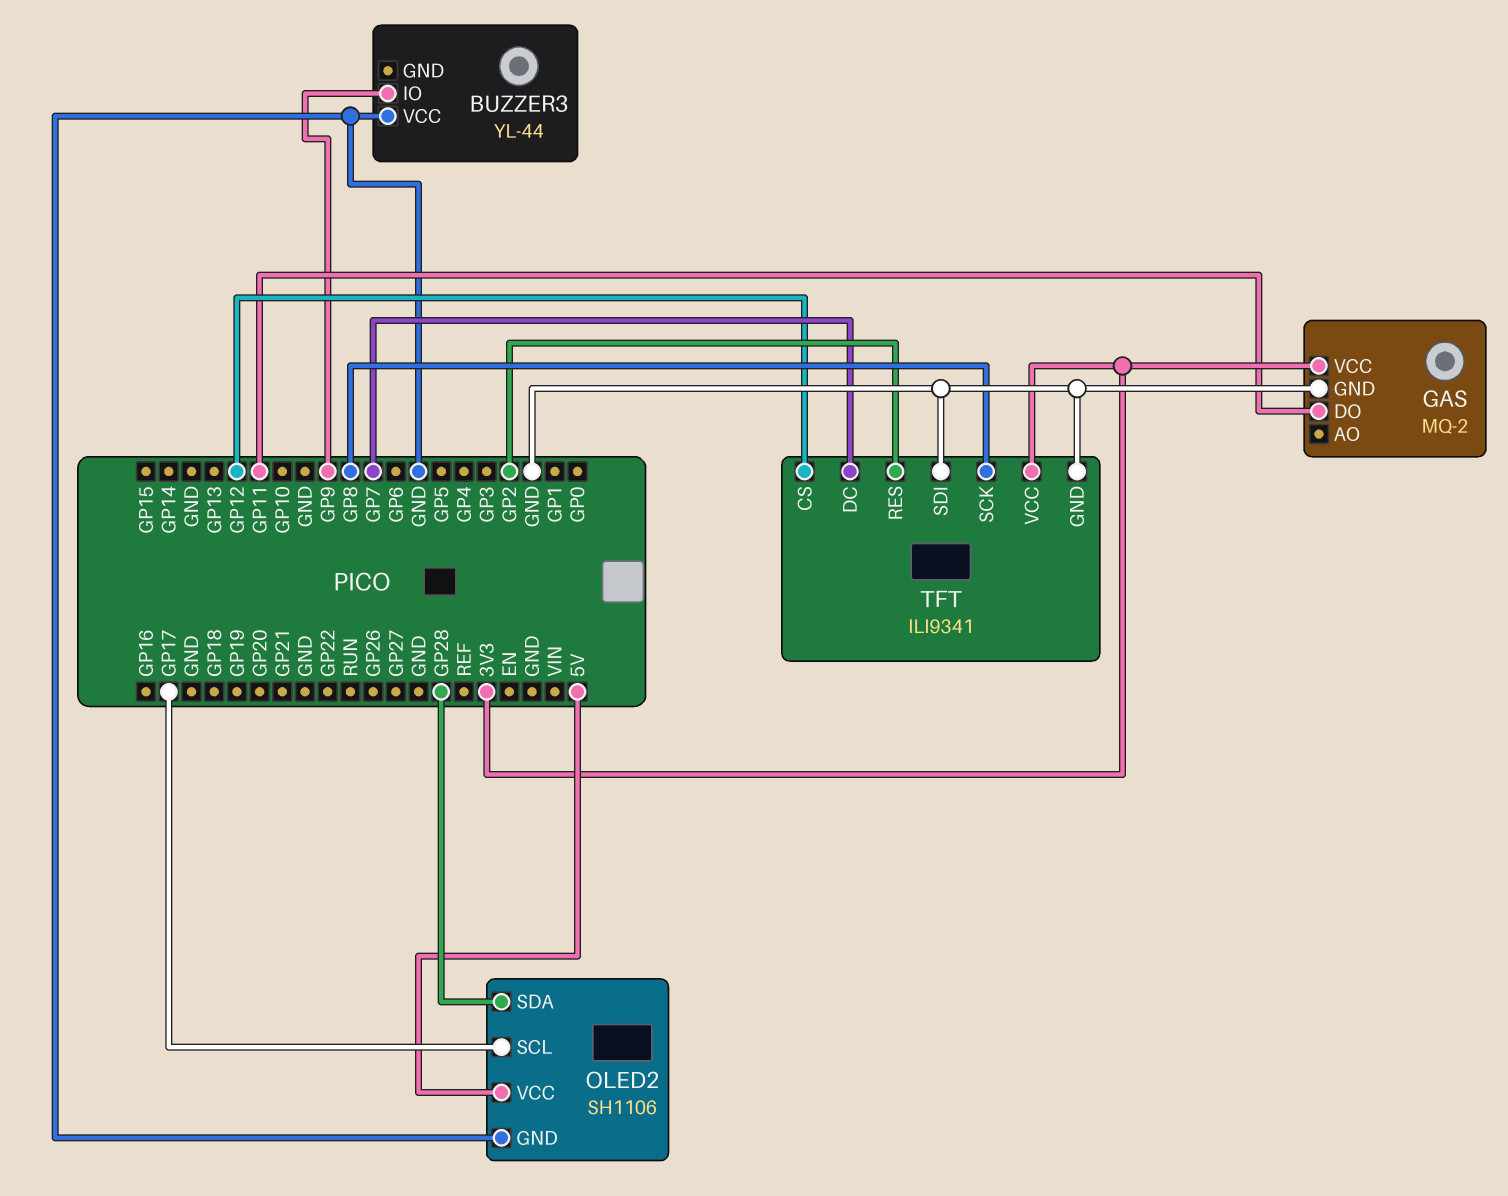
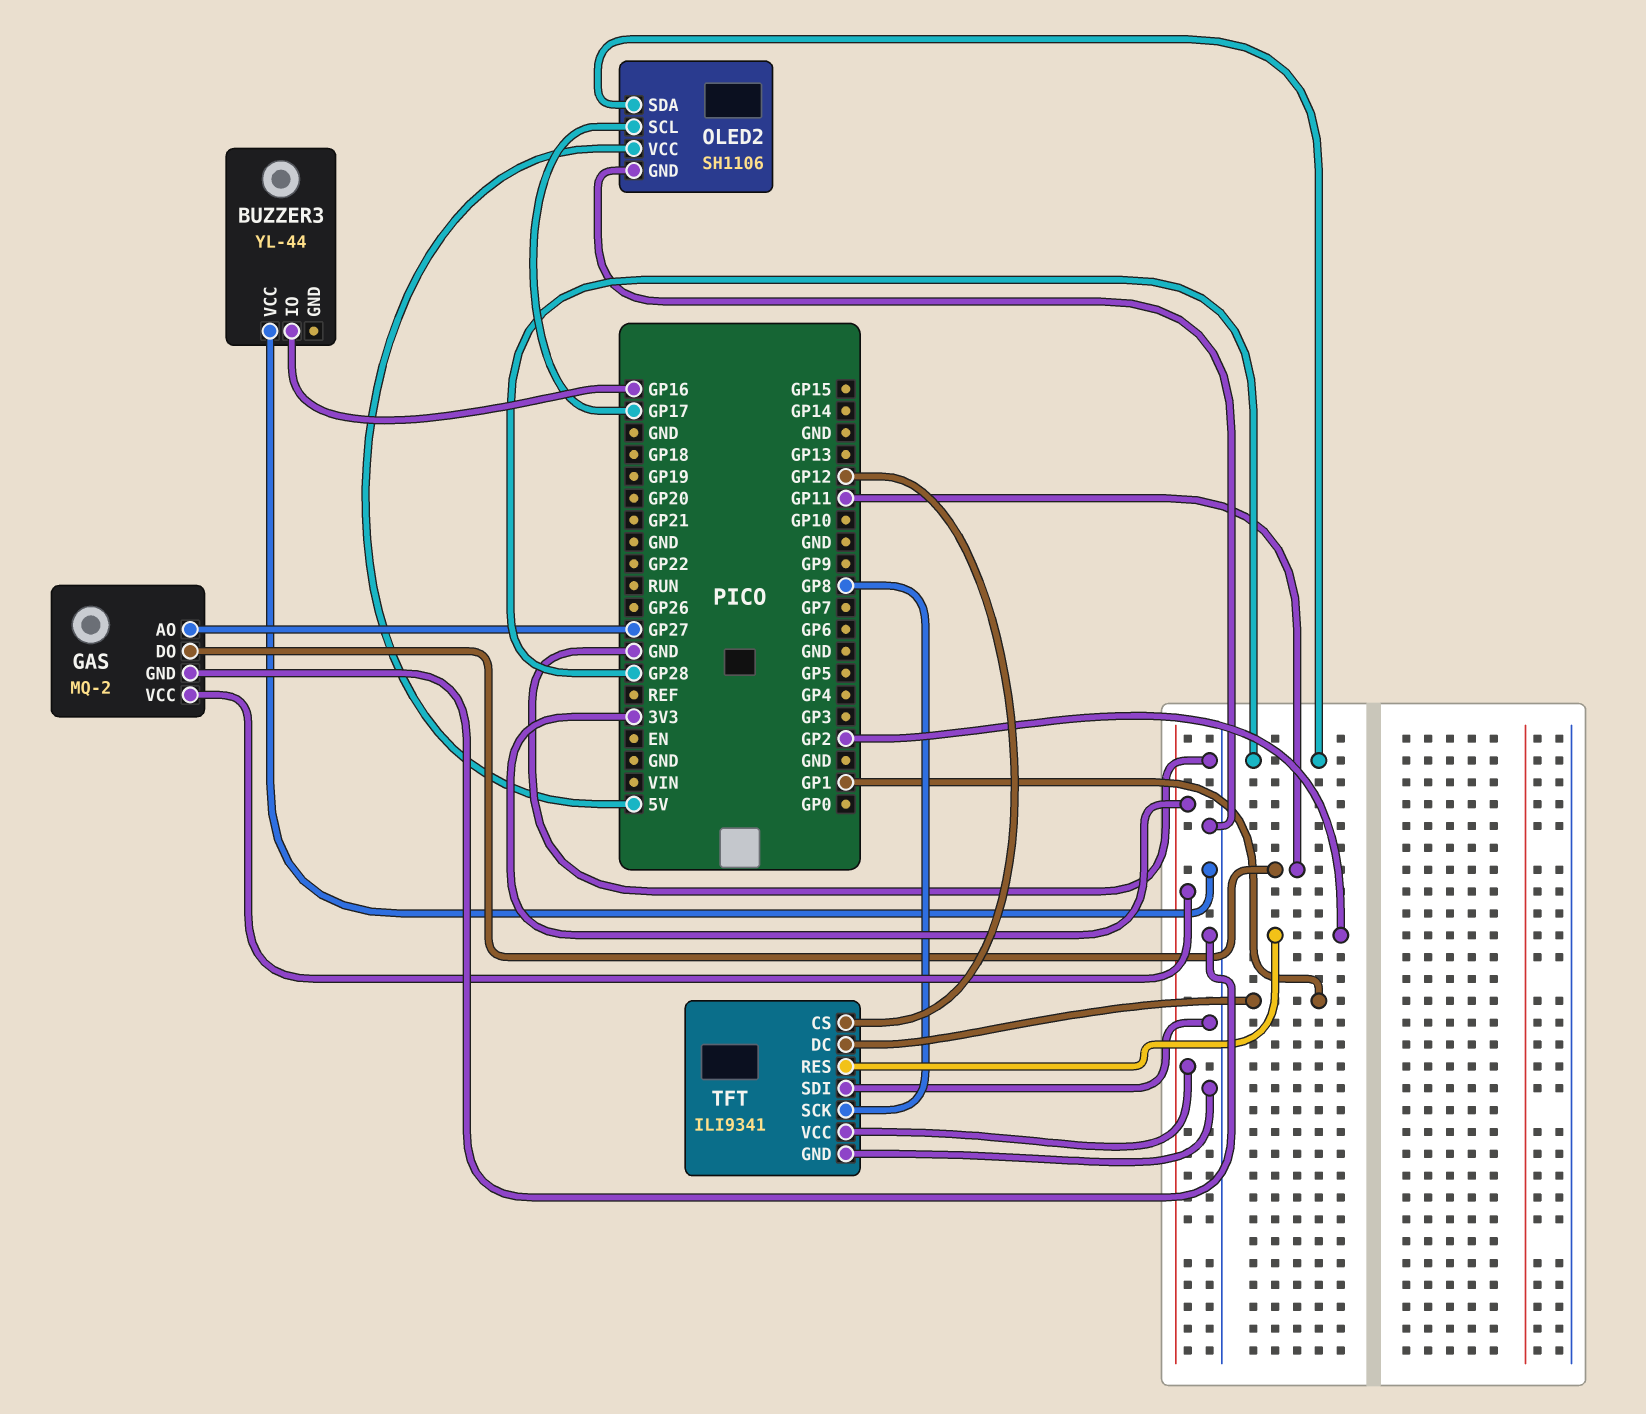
BUZZER3 pin IO: GP9 -> GP16
GAS pin AO: none -> GP27
TFT pin DC: GP7 -> GP1

